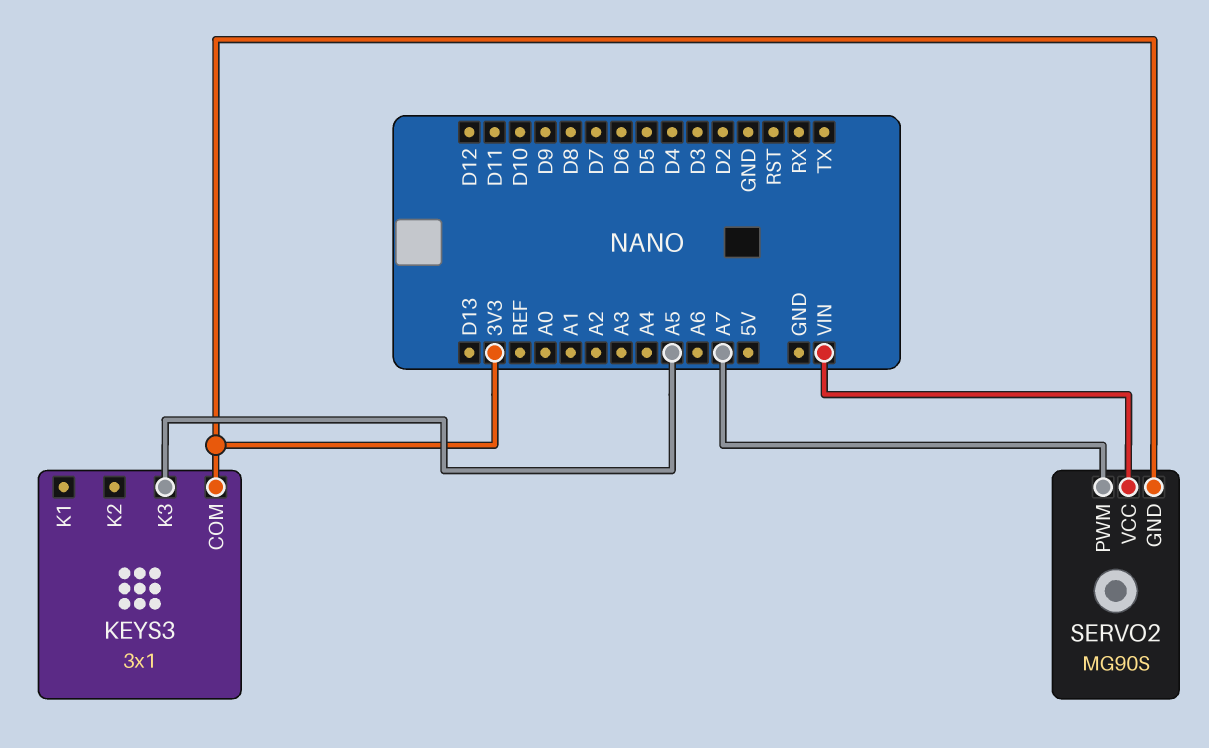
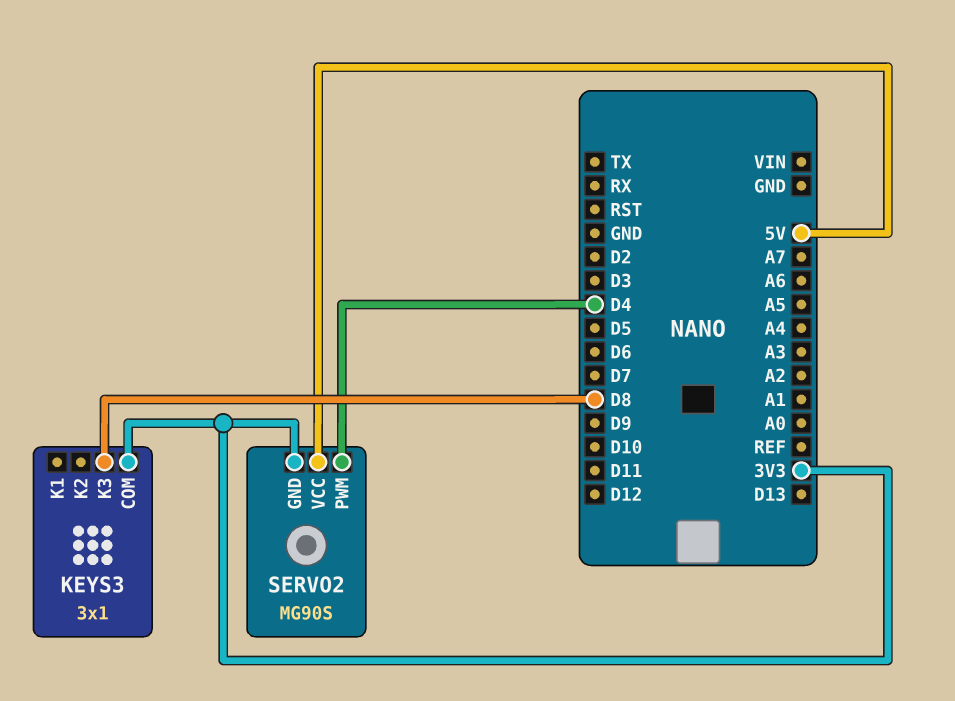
KEYS3 pin K3: A5 -> D8
SERVO2 pin PWM: A7 -> D4
SERVO2 pin VCC: VIN -> 5V

